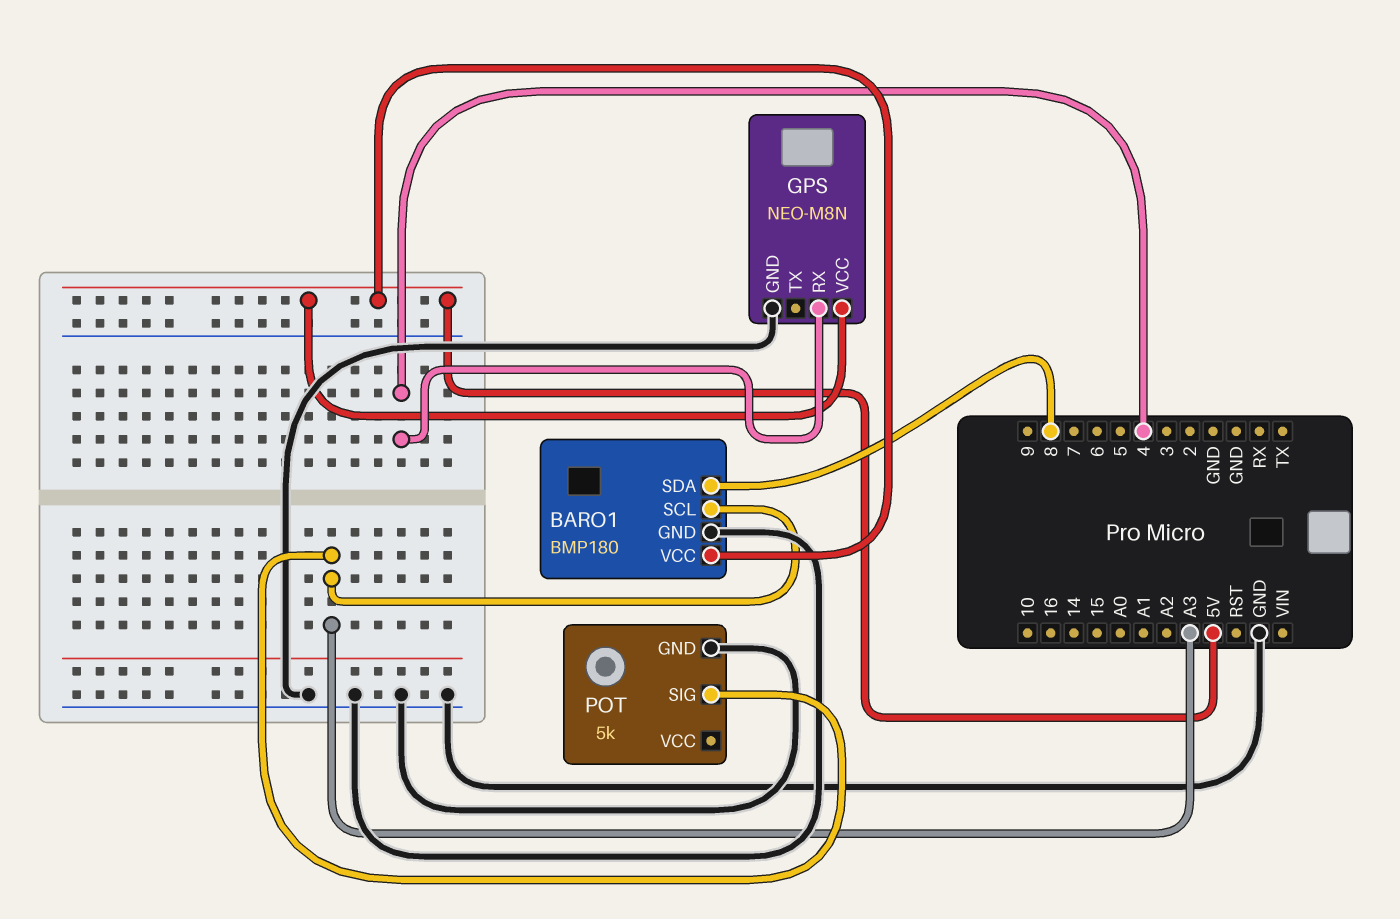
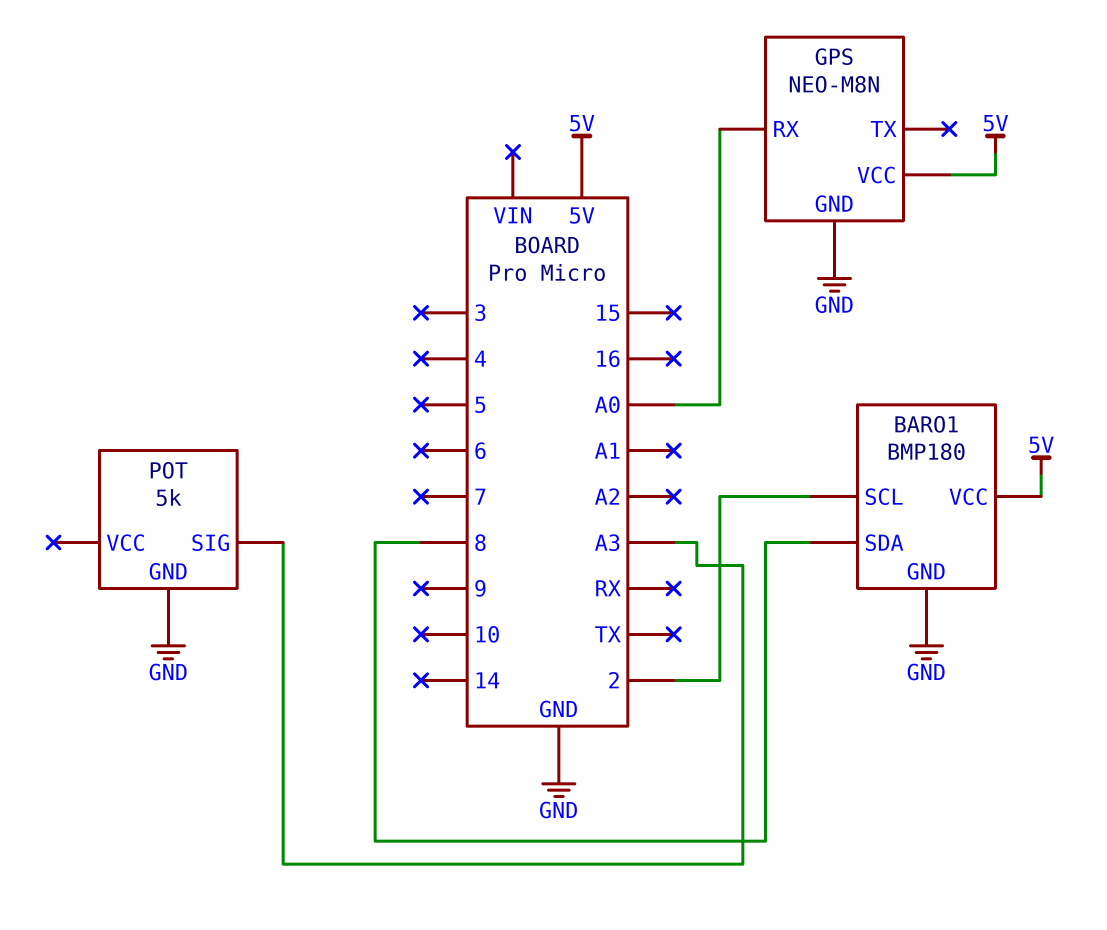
BARO1 pin SCL: A3 -> 2
GPS pin RX: 4 -> A0

